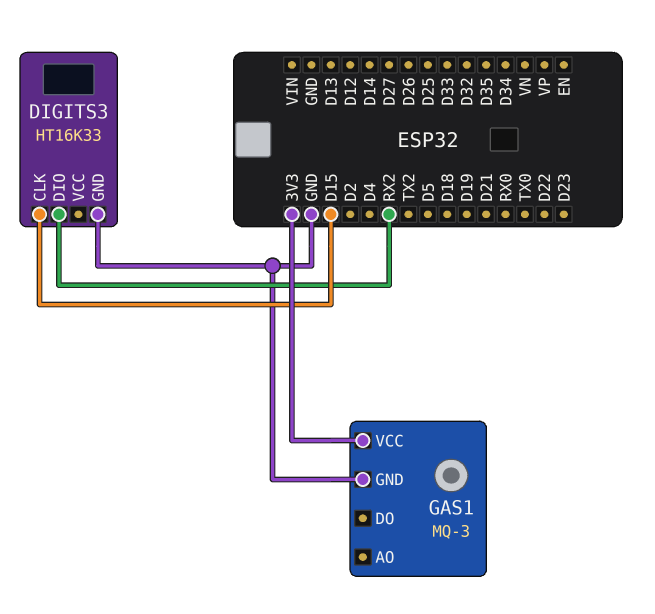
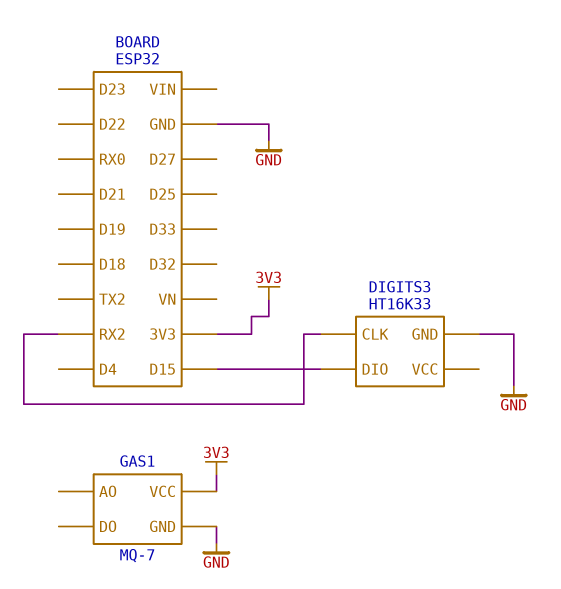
DIGITS3 pin CLK: D15 -> RX2
DIGITS3 pin DIO: RX2 -> D15
GAS1: MQ-3 -> MQ-7

